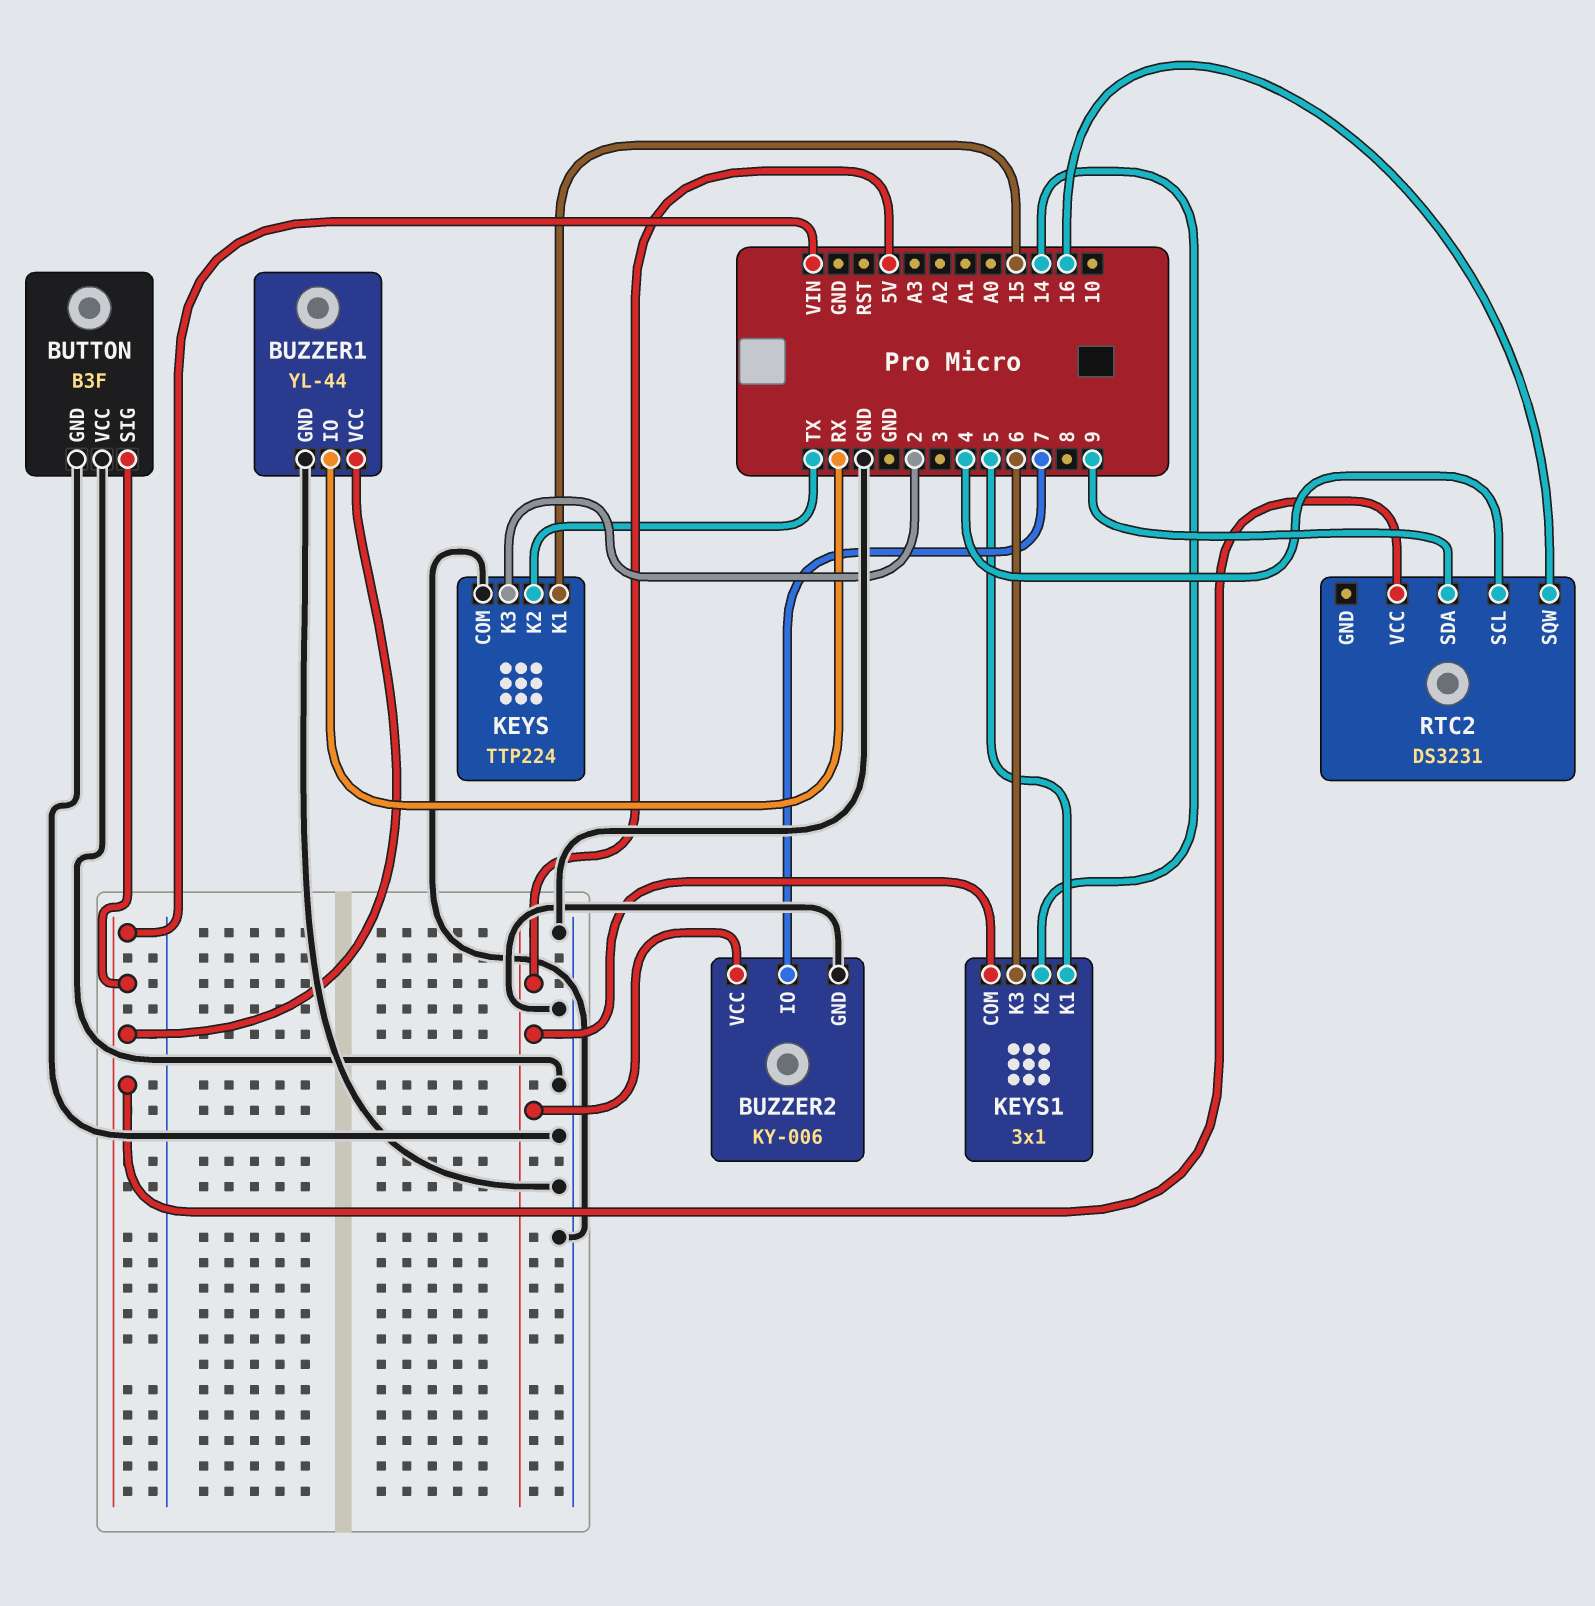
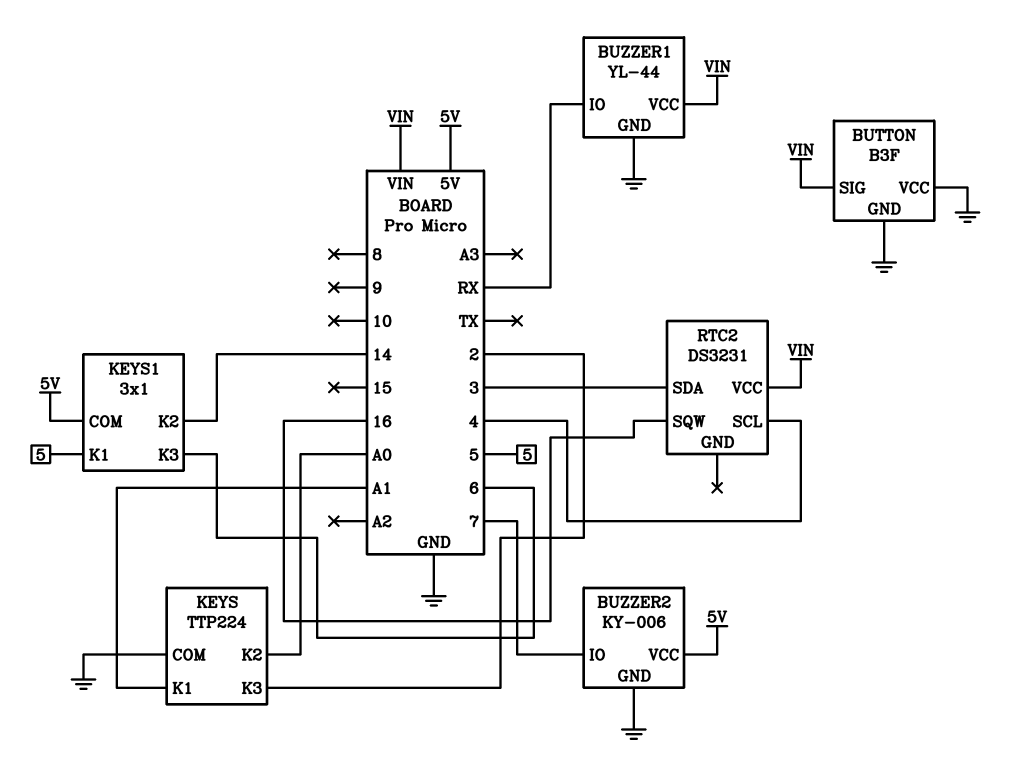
KEYS pin K1: 15 -> A1
KEYS pin K2: TX -> A0
RTC2 pin SDA: 9 -> 3

